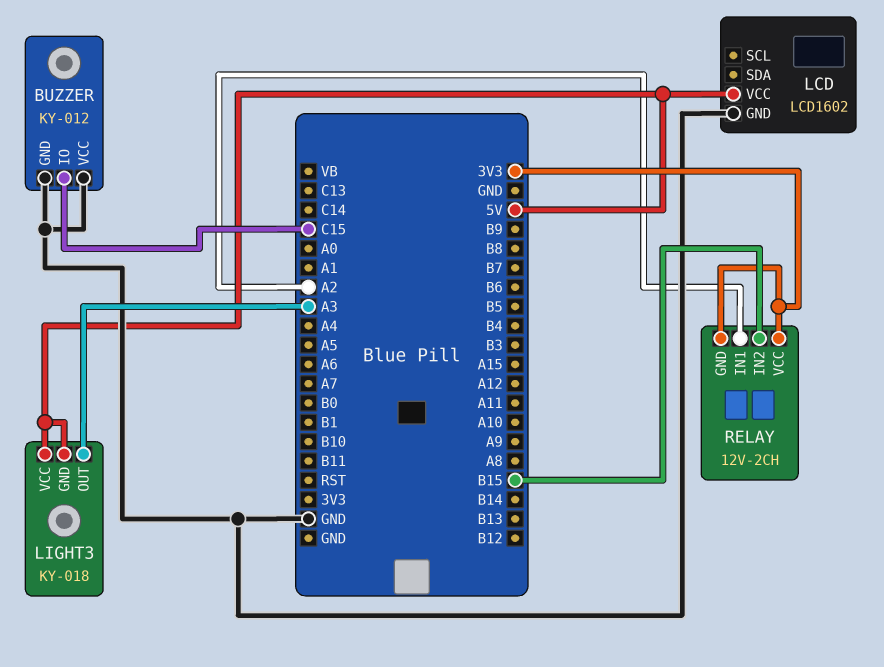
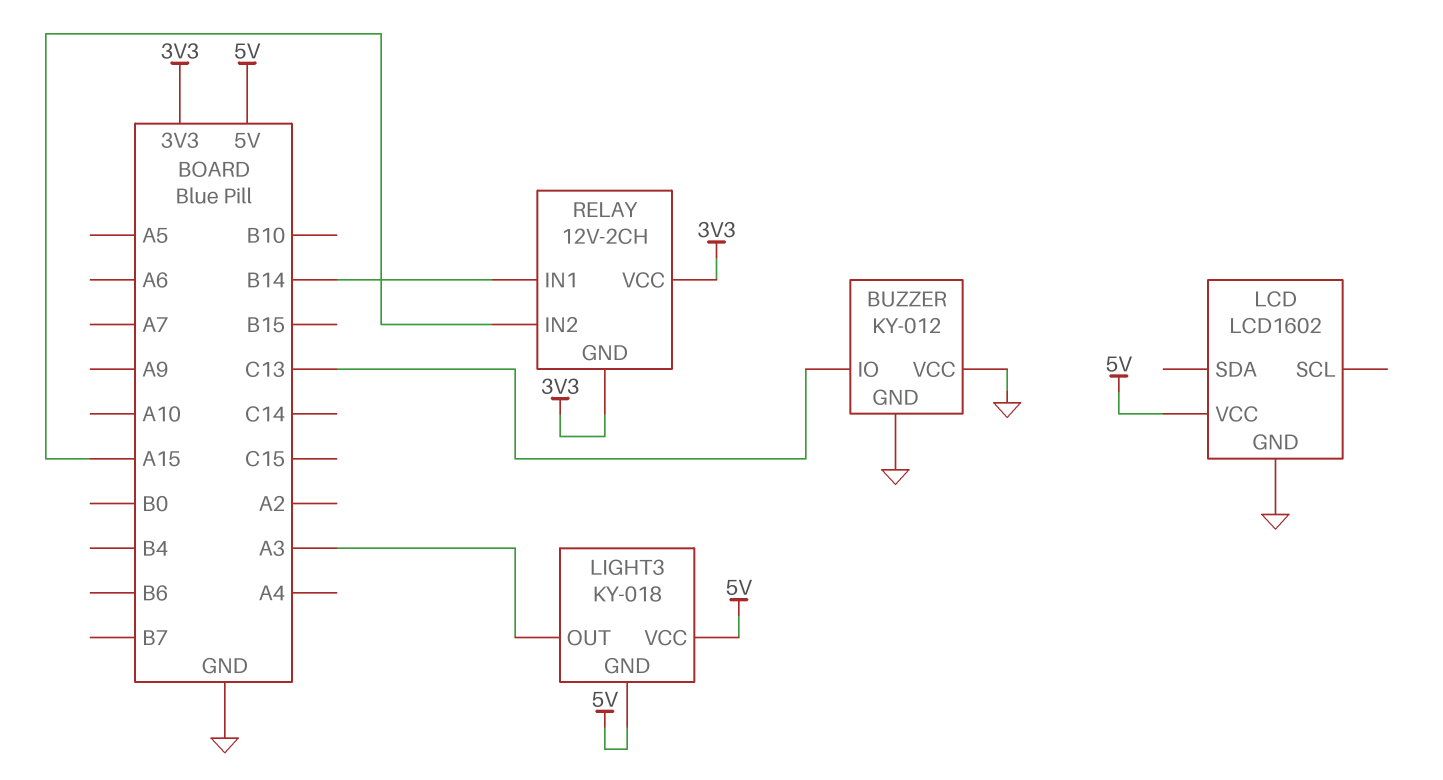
BUZZER pin IO: C15 -> C13
RELAY pin IN1: A2 -> B14
RELAY pin IN2: B15 -> A15

